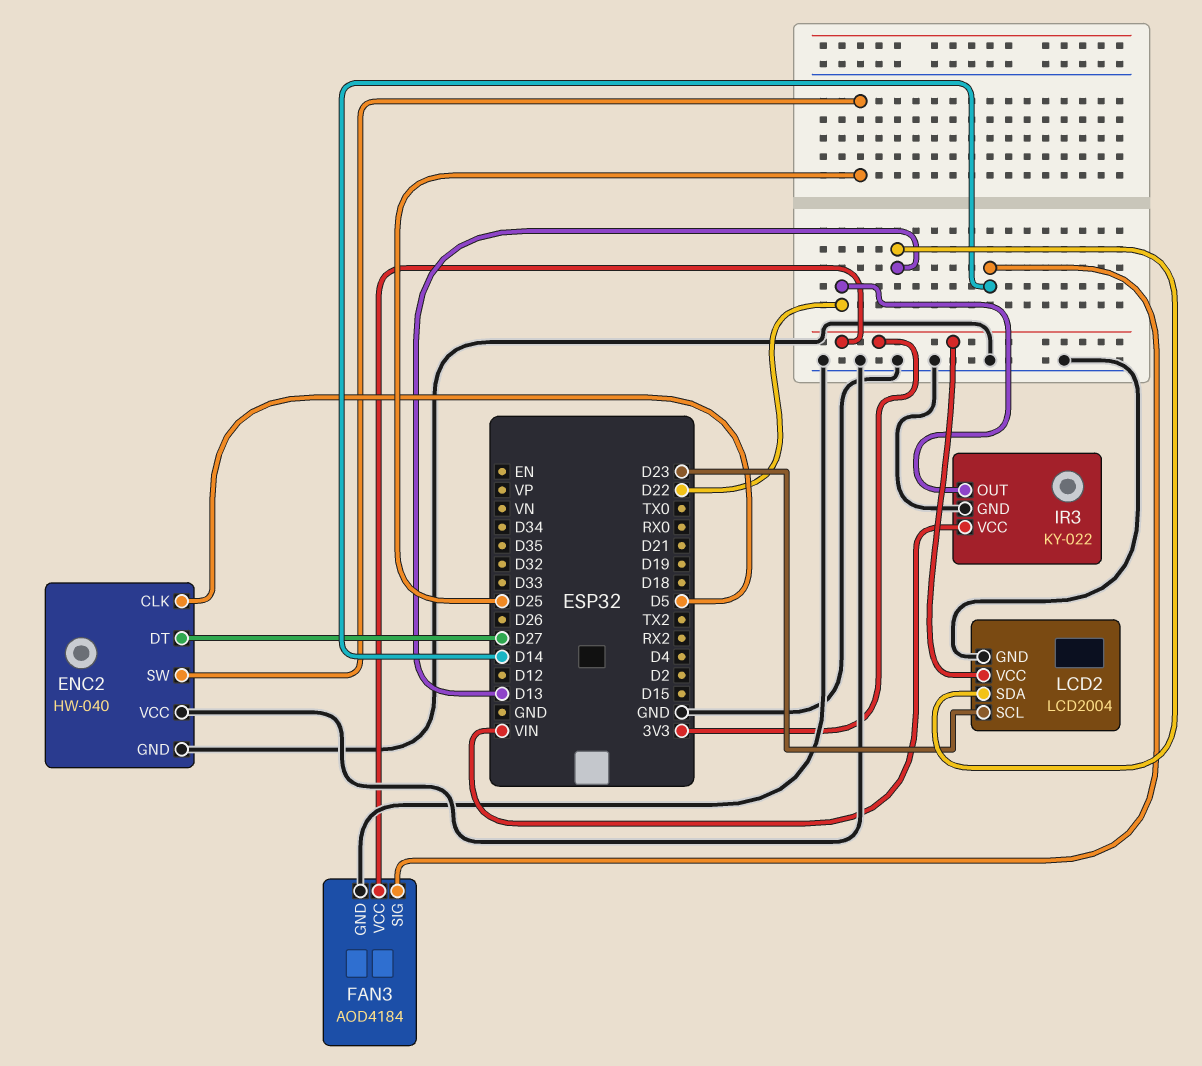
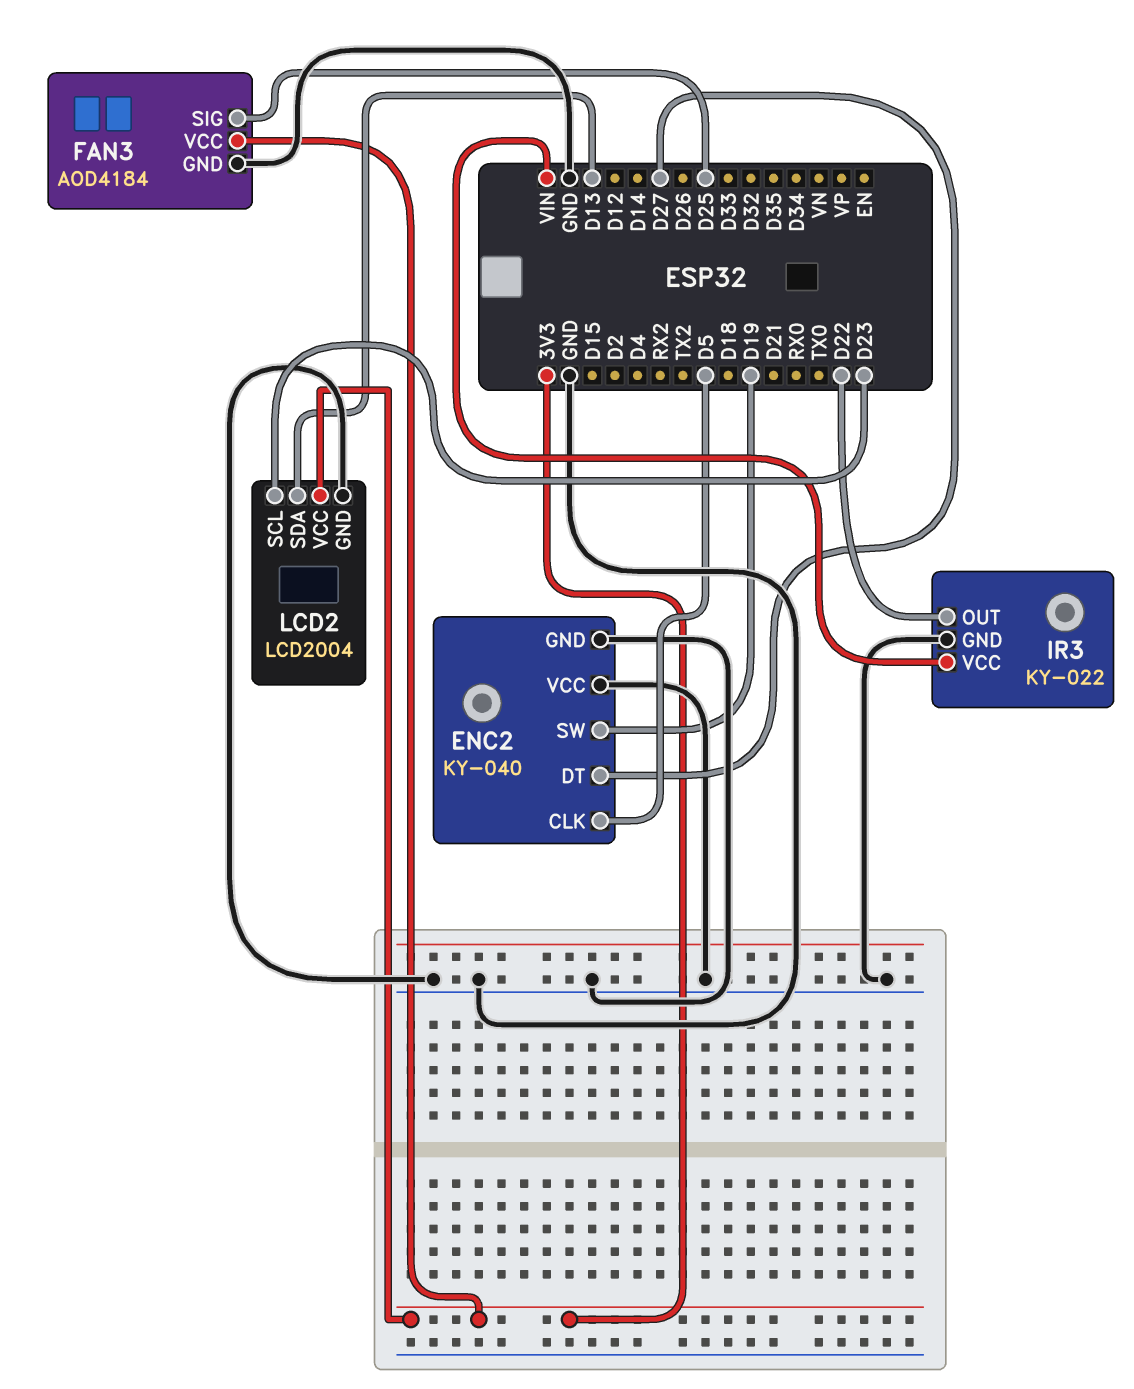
ENC2: HW-040 -> KY-040
ENC2 pin SW: D25 -> D19
FAN3 pin SIG: D14 -> D25

